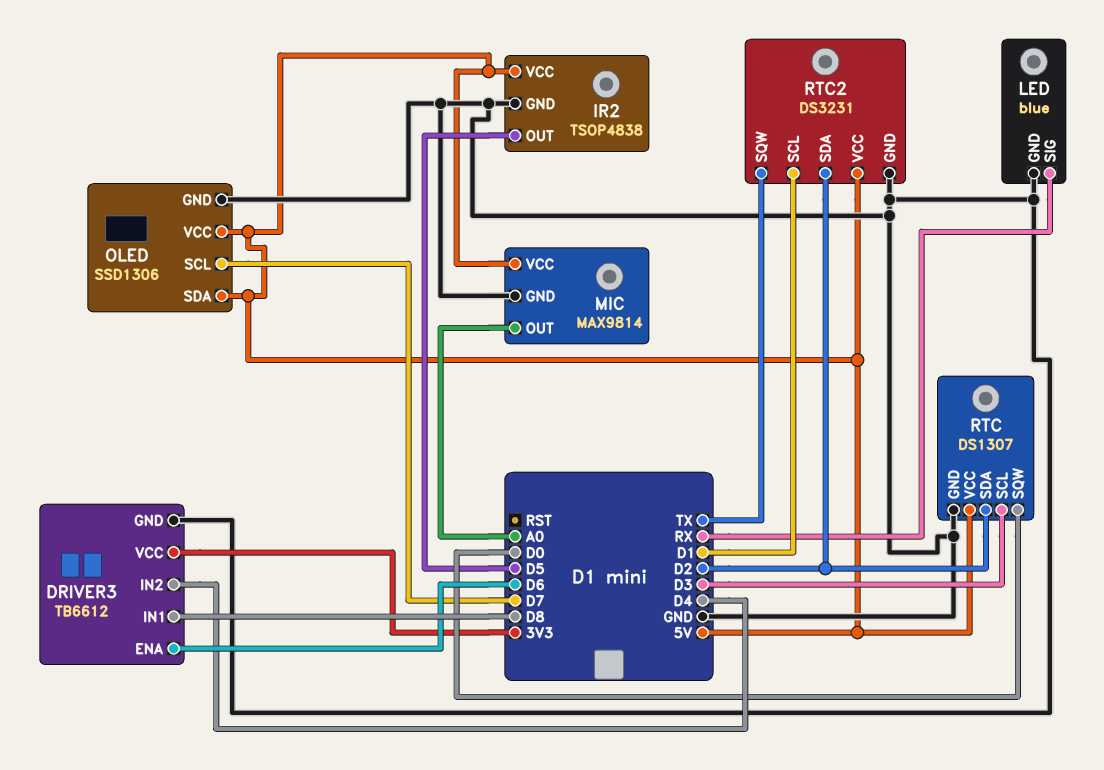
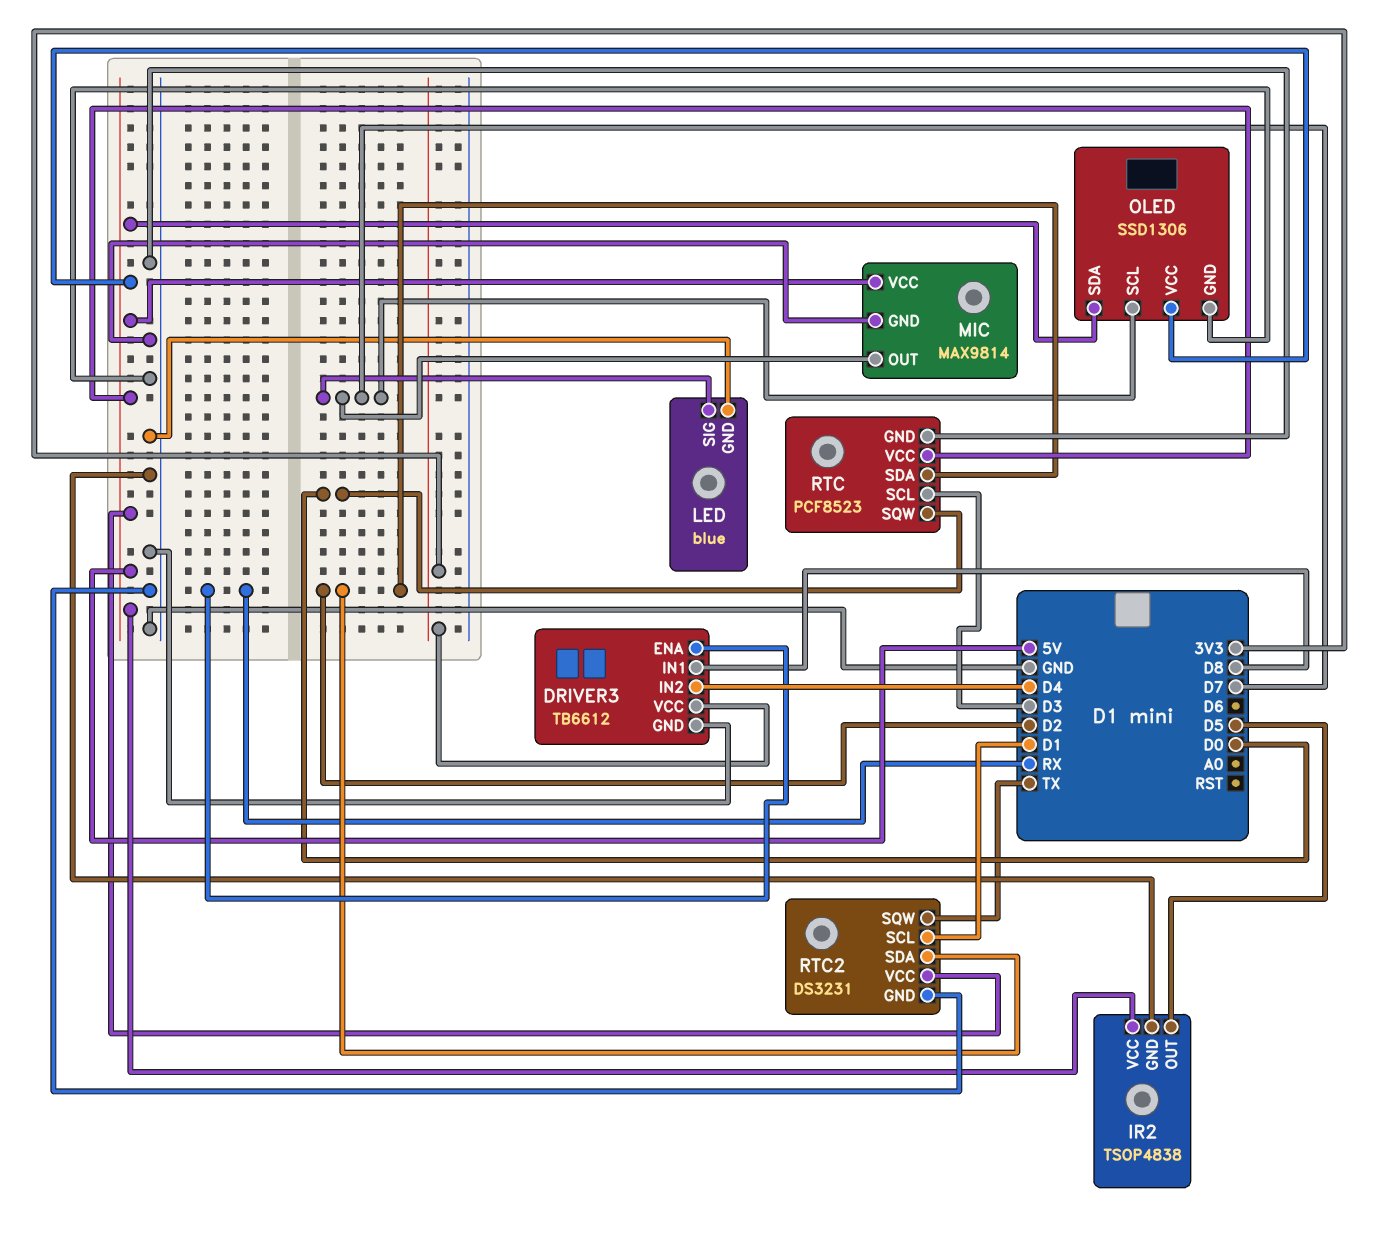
DRIVER3 pin ENA: D6 -> RX
LED pin SIG: RX -> D7
MIC pin OUT: A0 -> D7
RTC: DS1307 -> PCF8523

